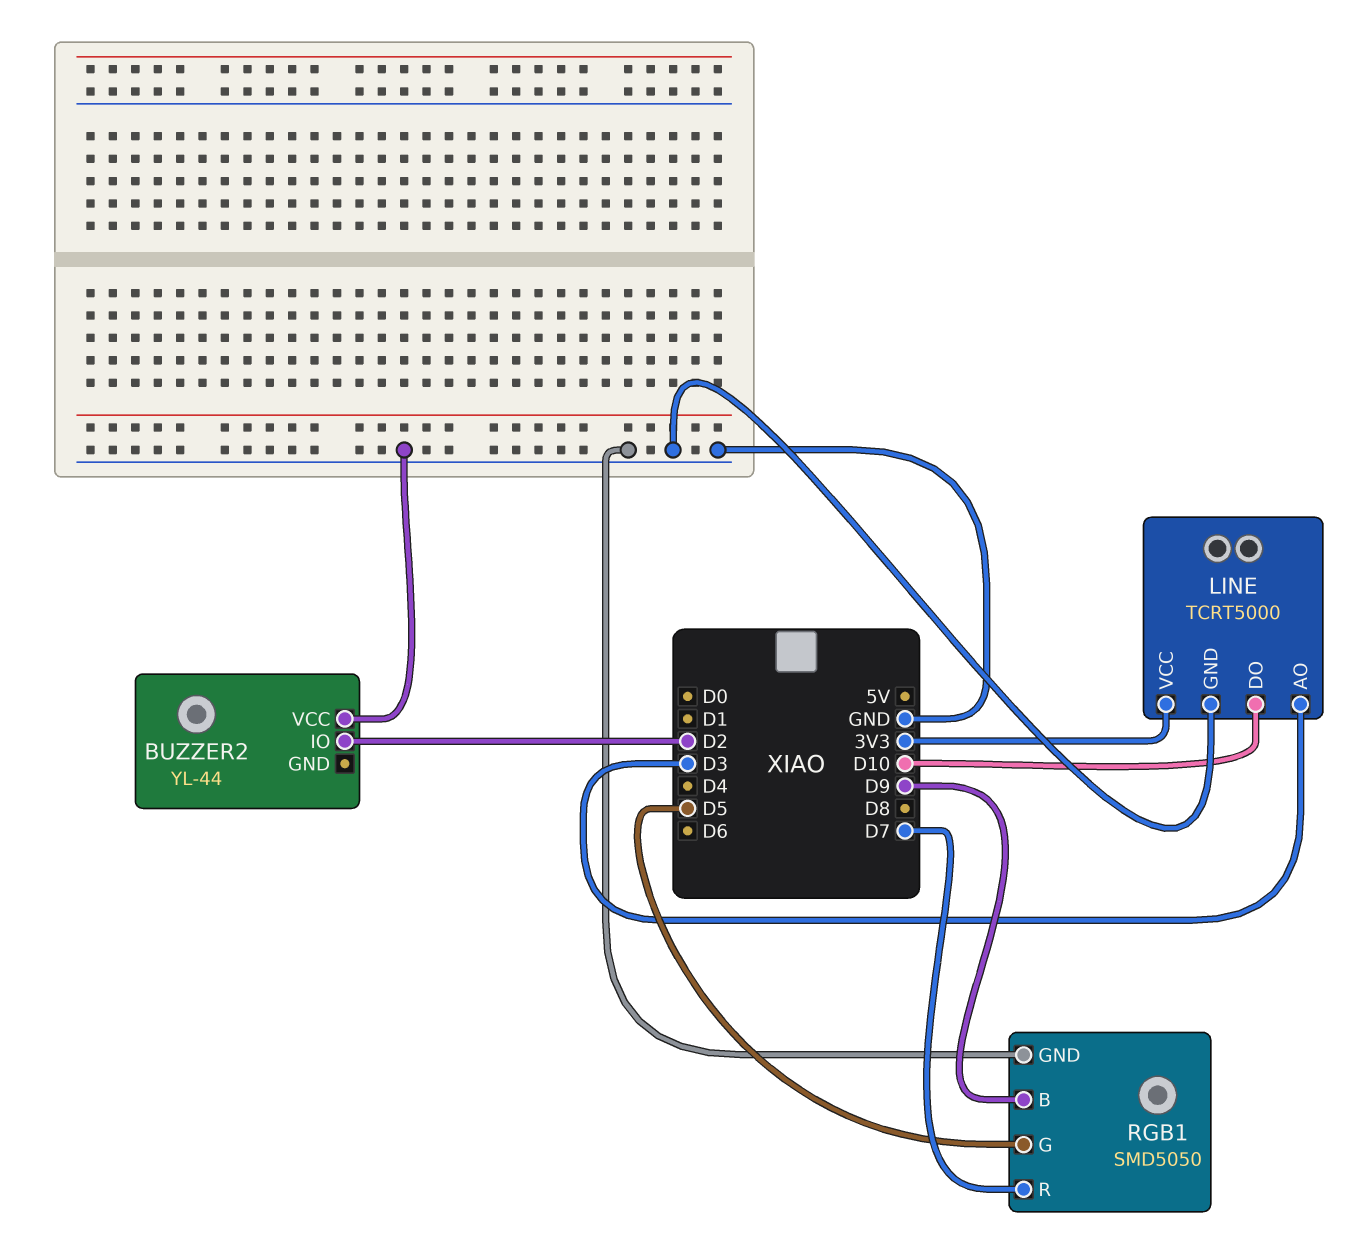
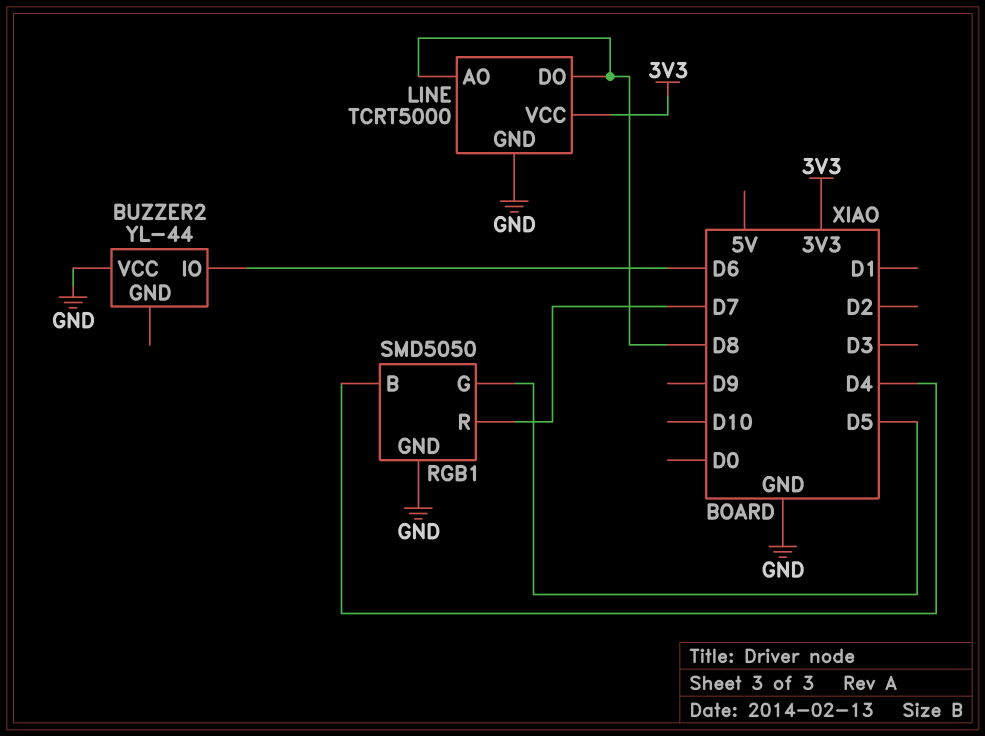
BUZZER2 pin IO: D2 -> D6
LINE pin AO: D3 -> D8
LINE pin DO: D10 -> D8
RGB1 pin B: D9 -> D4

